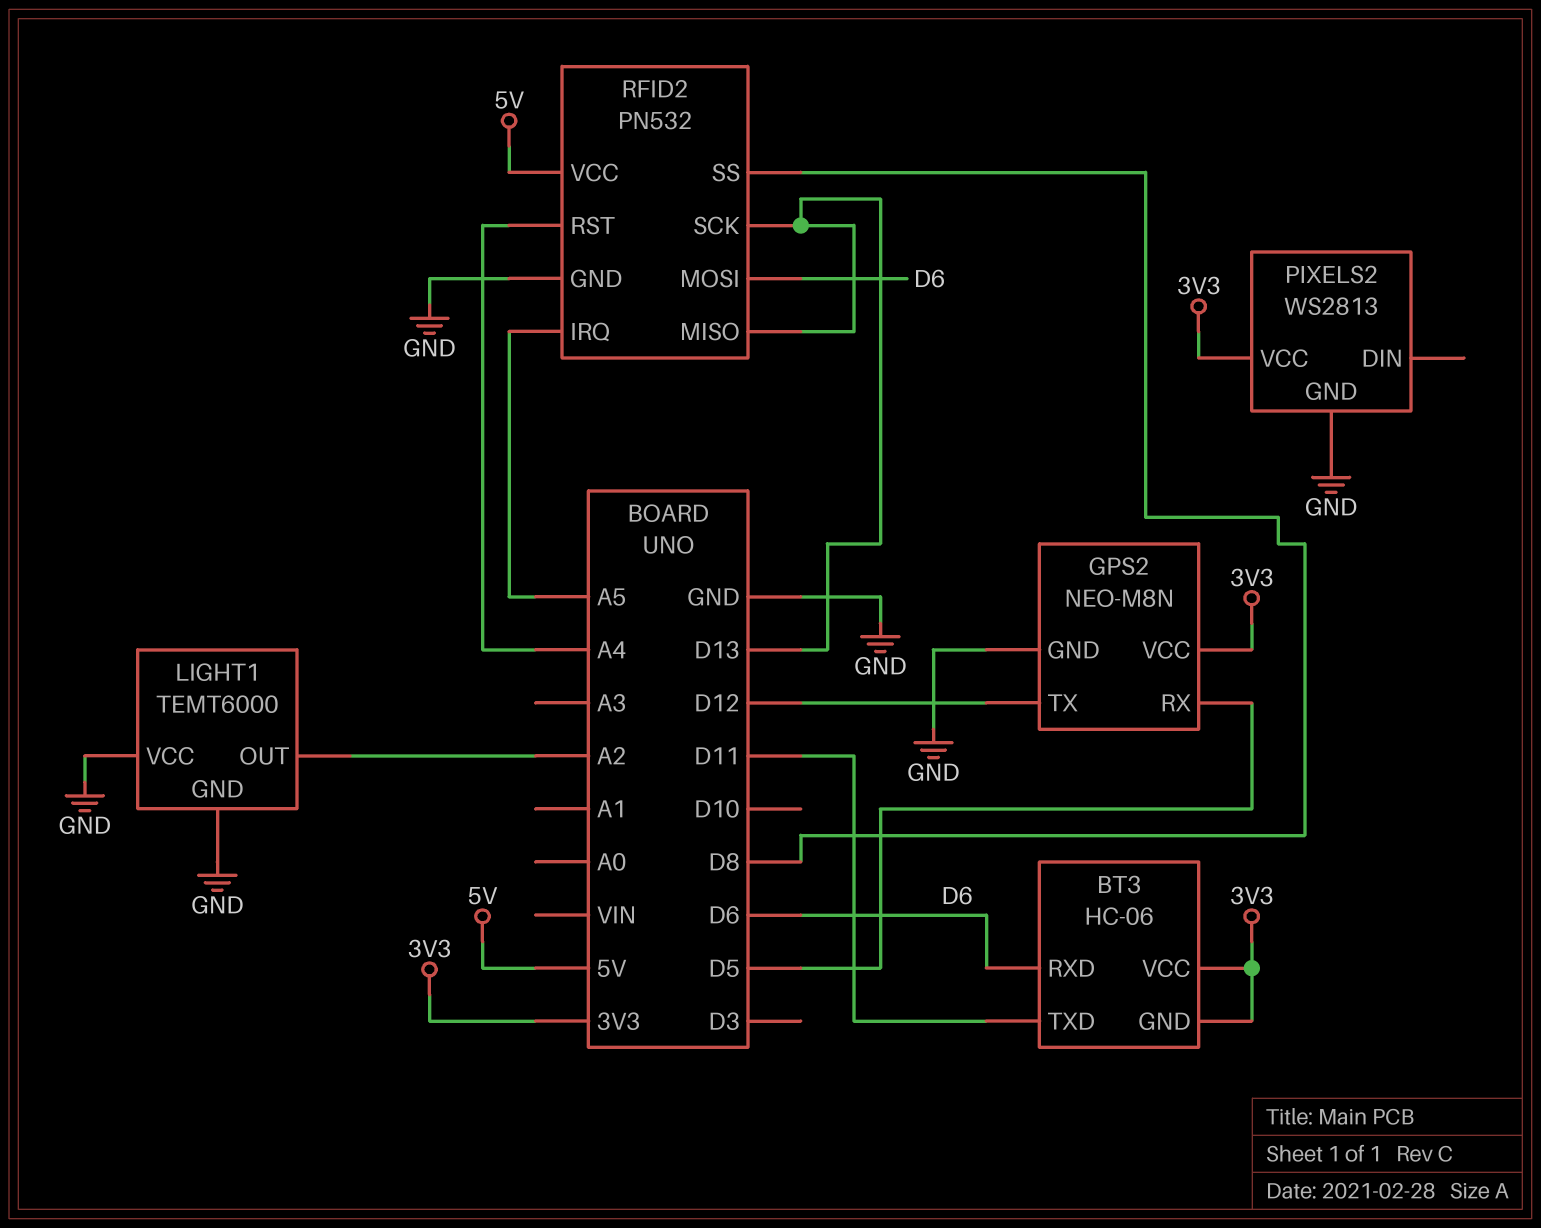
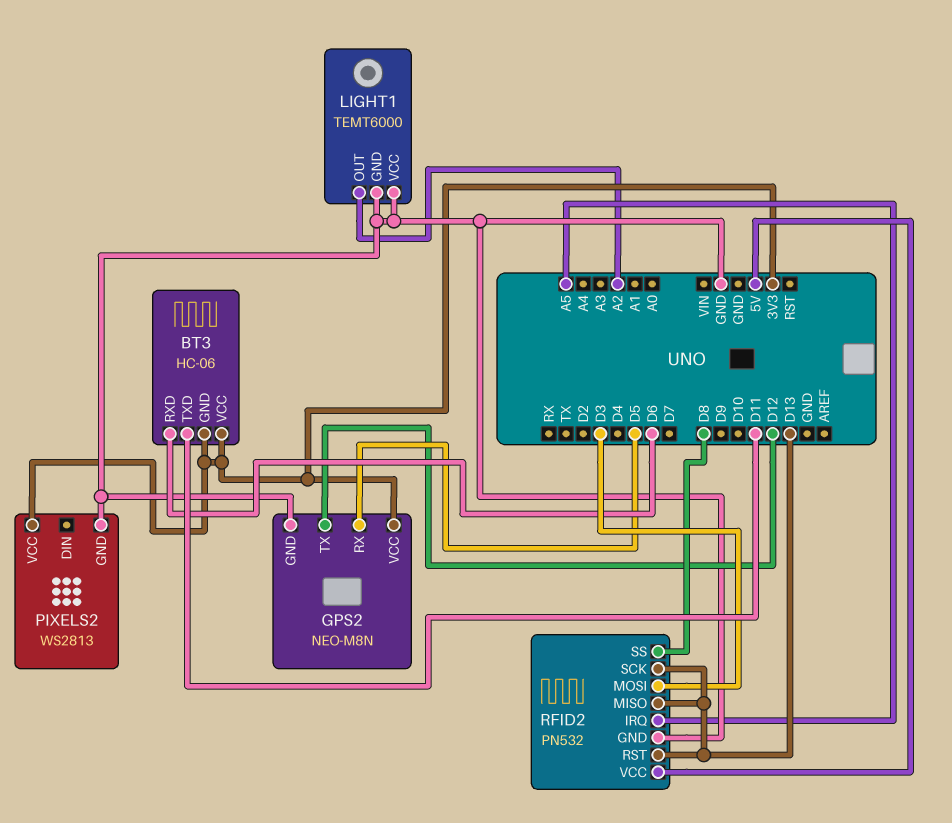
RFID2 pin MOSI: D6 -> D3
RFID2 pin RST: A4 -> D13

